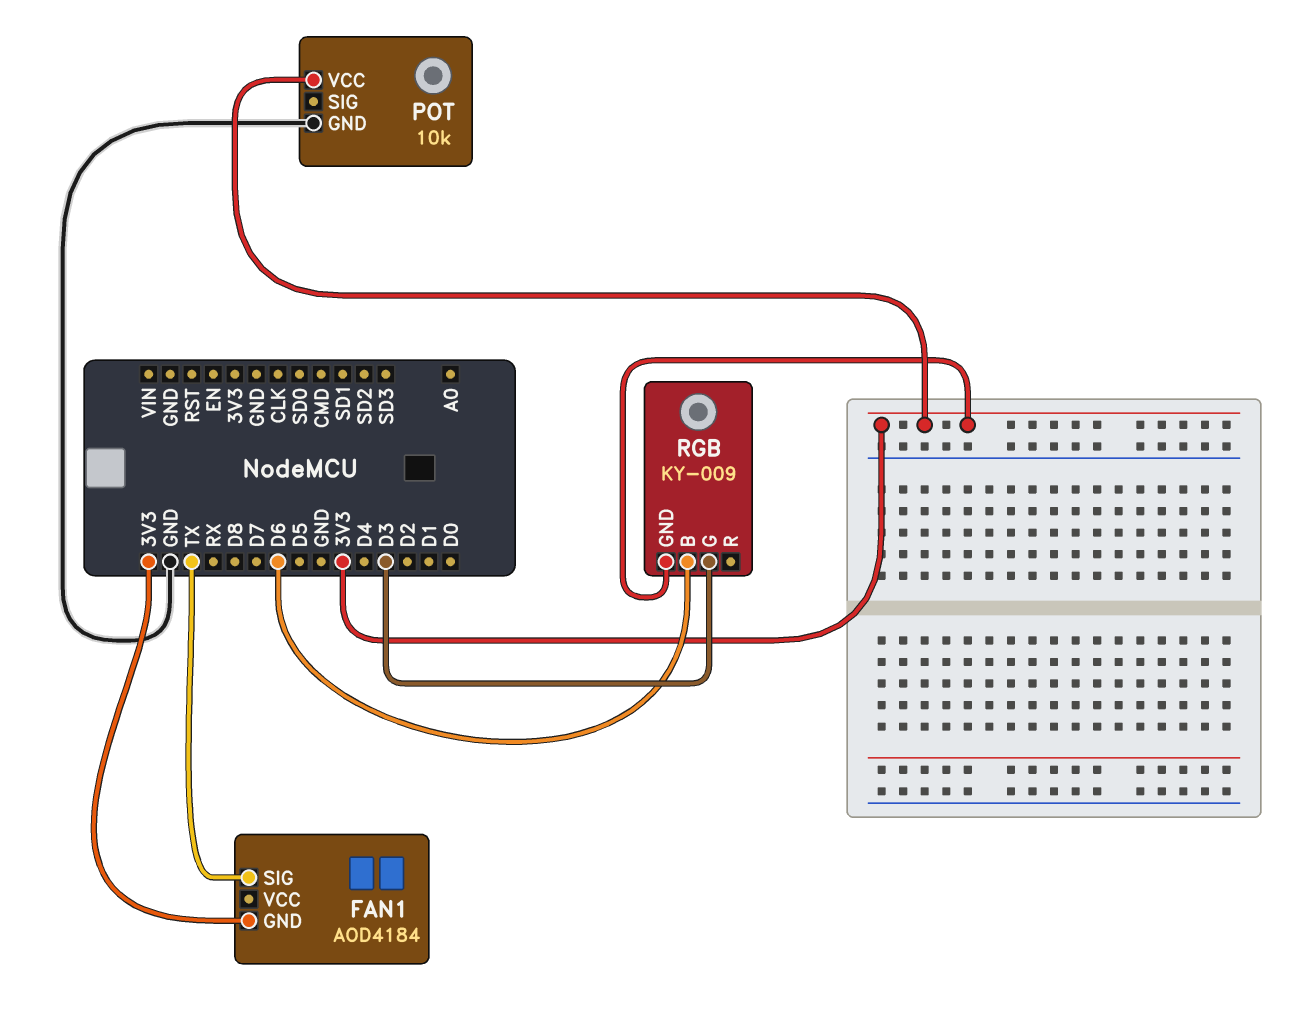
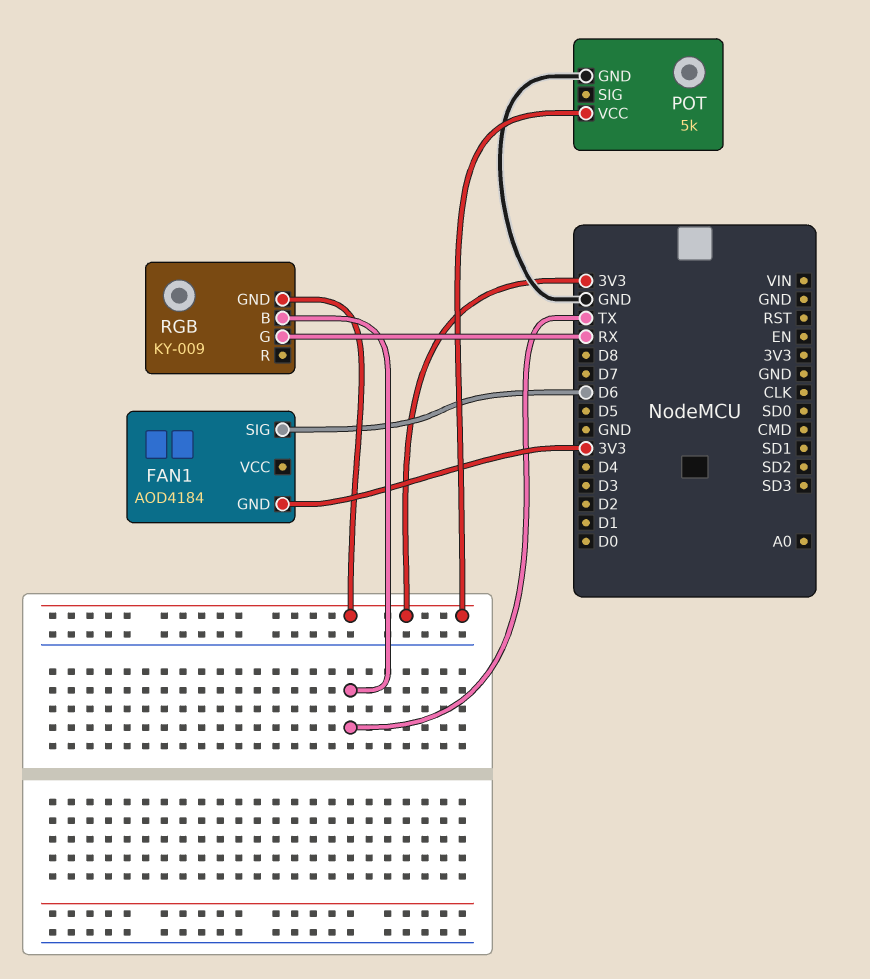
FAN1 pin SIG: TX -> D6
POT: 10k -> 5k
RGB pin B: D6 -> TX
RGB pin G: D3 -> RX

